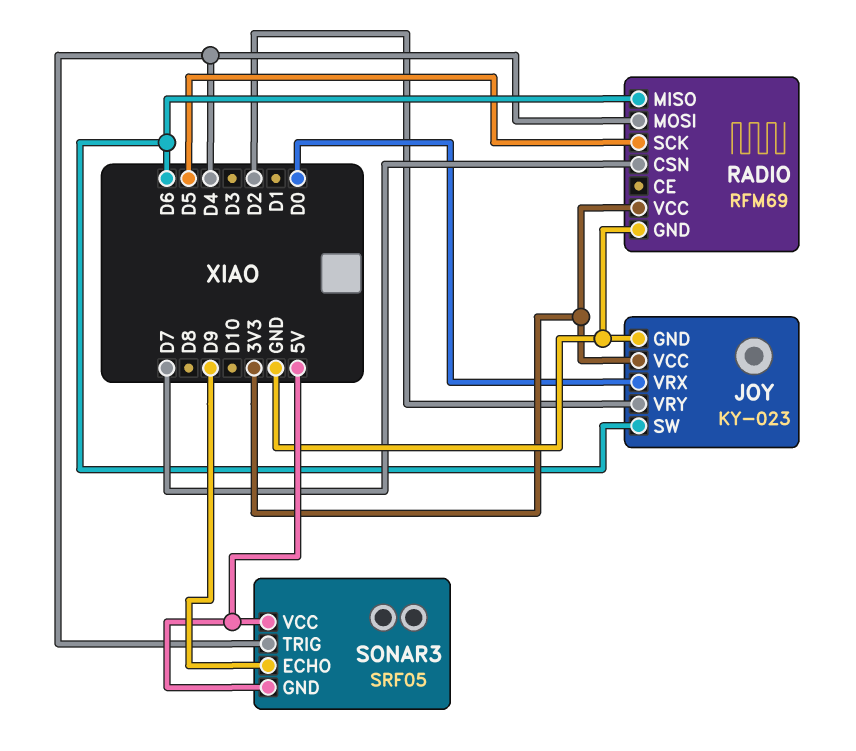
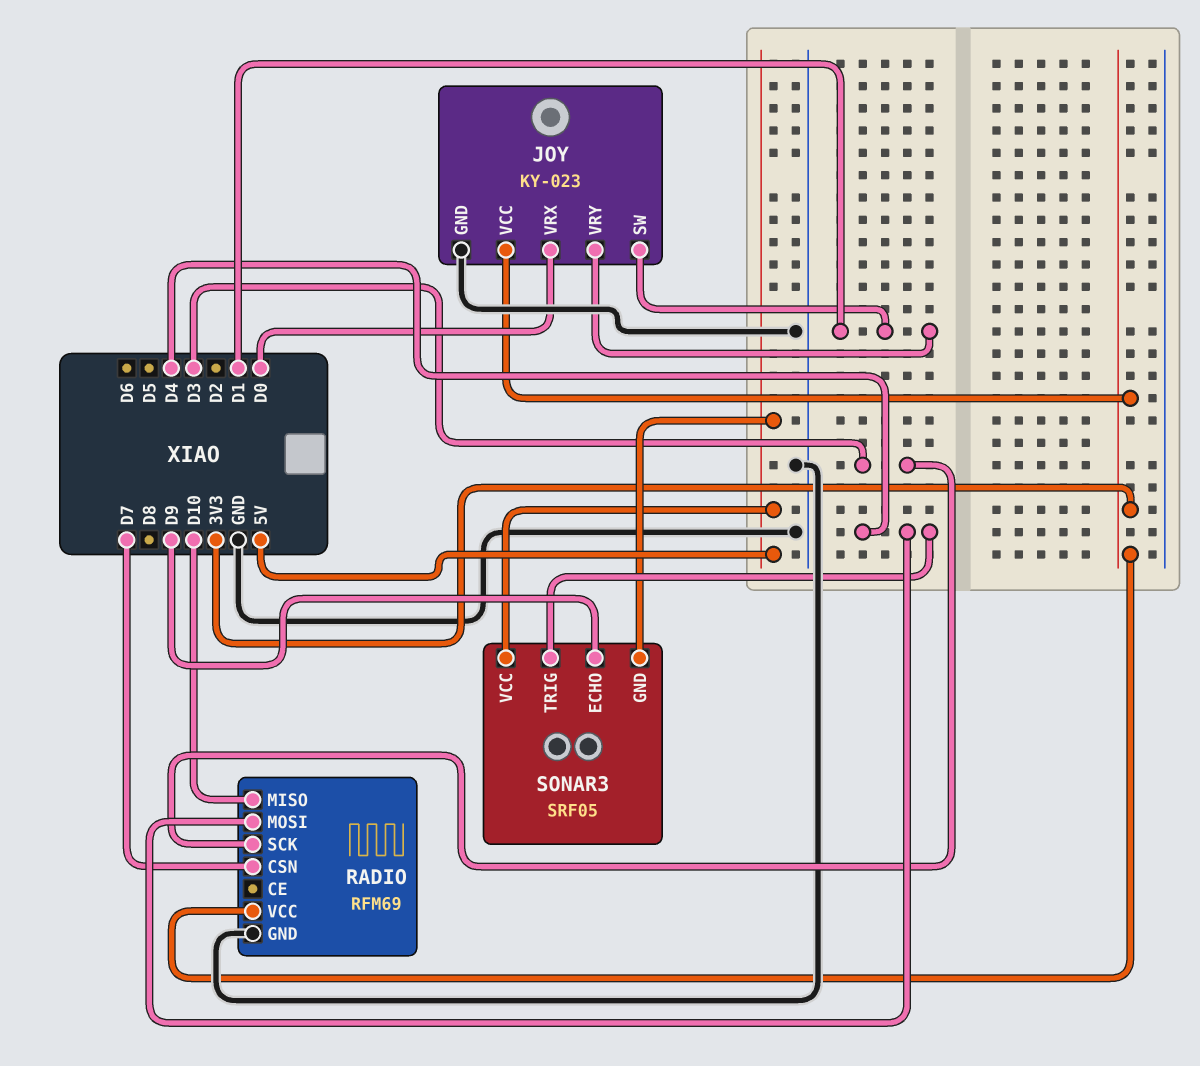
JOY pin SW: D6 -> D1
JOY pin VRY: D2 -> D1
RADIO pin MISO: D6 -> D10
RADIO pin SCK: D5 -> D3

